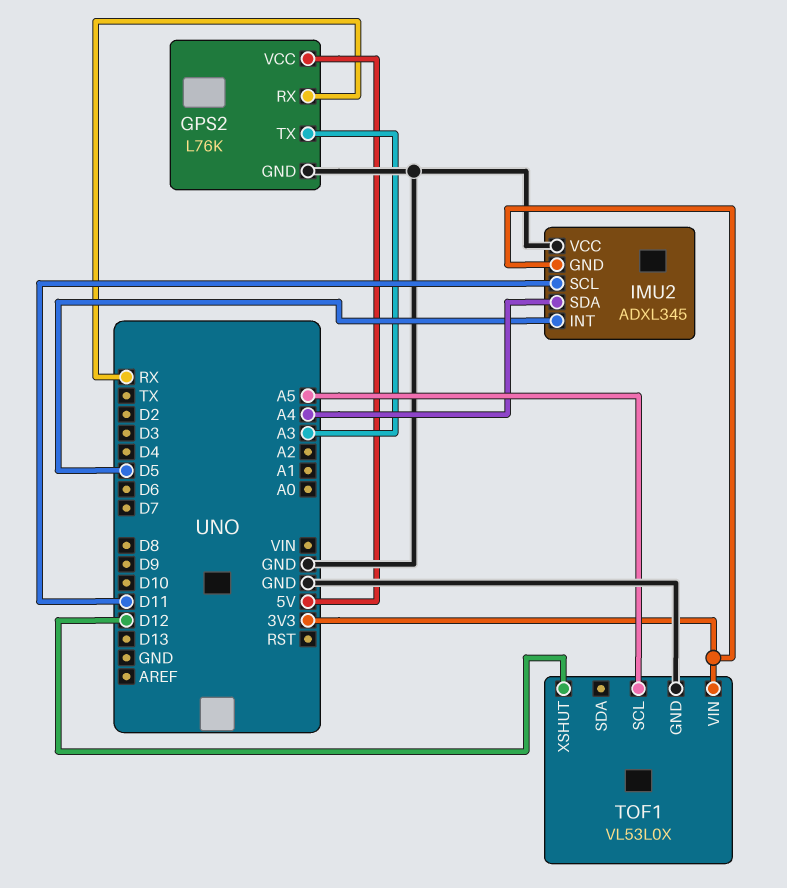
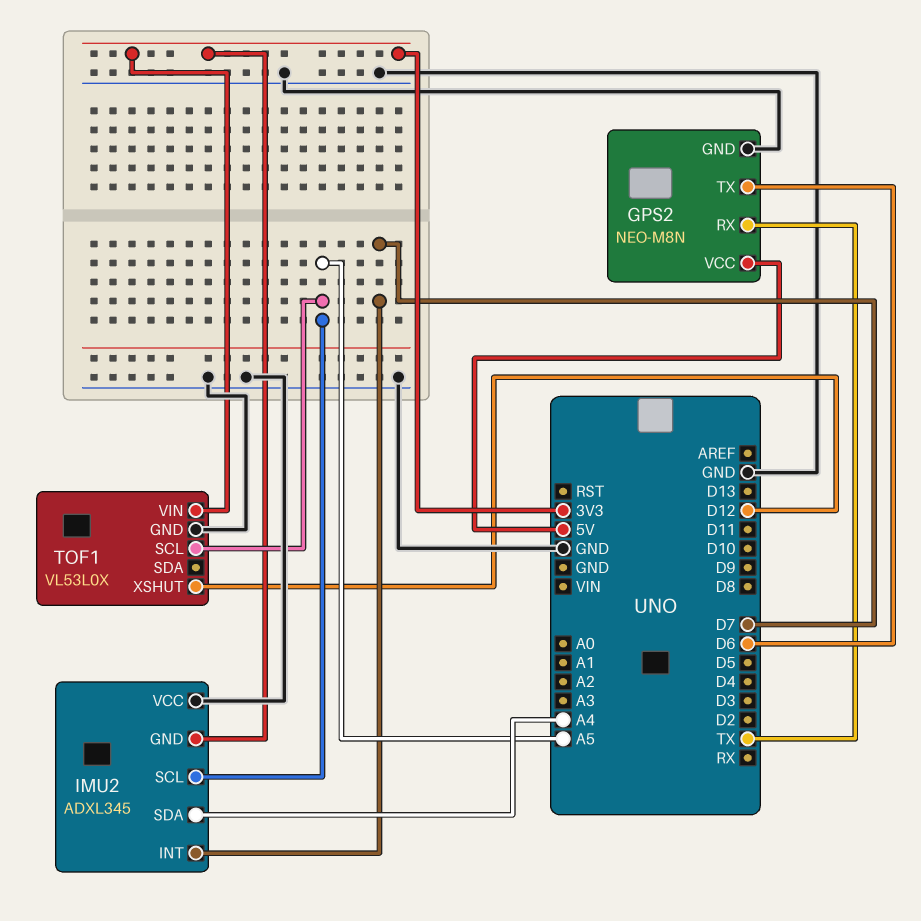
GPS2: L76K -> NEO-M8N
GPS2 pin RX: RX -> TX
GPS2 pin TX: A3 -> D6
IMU2 pin INT: D5 -> D7
IMU2 pin SCL: D11 -> A5

